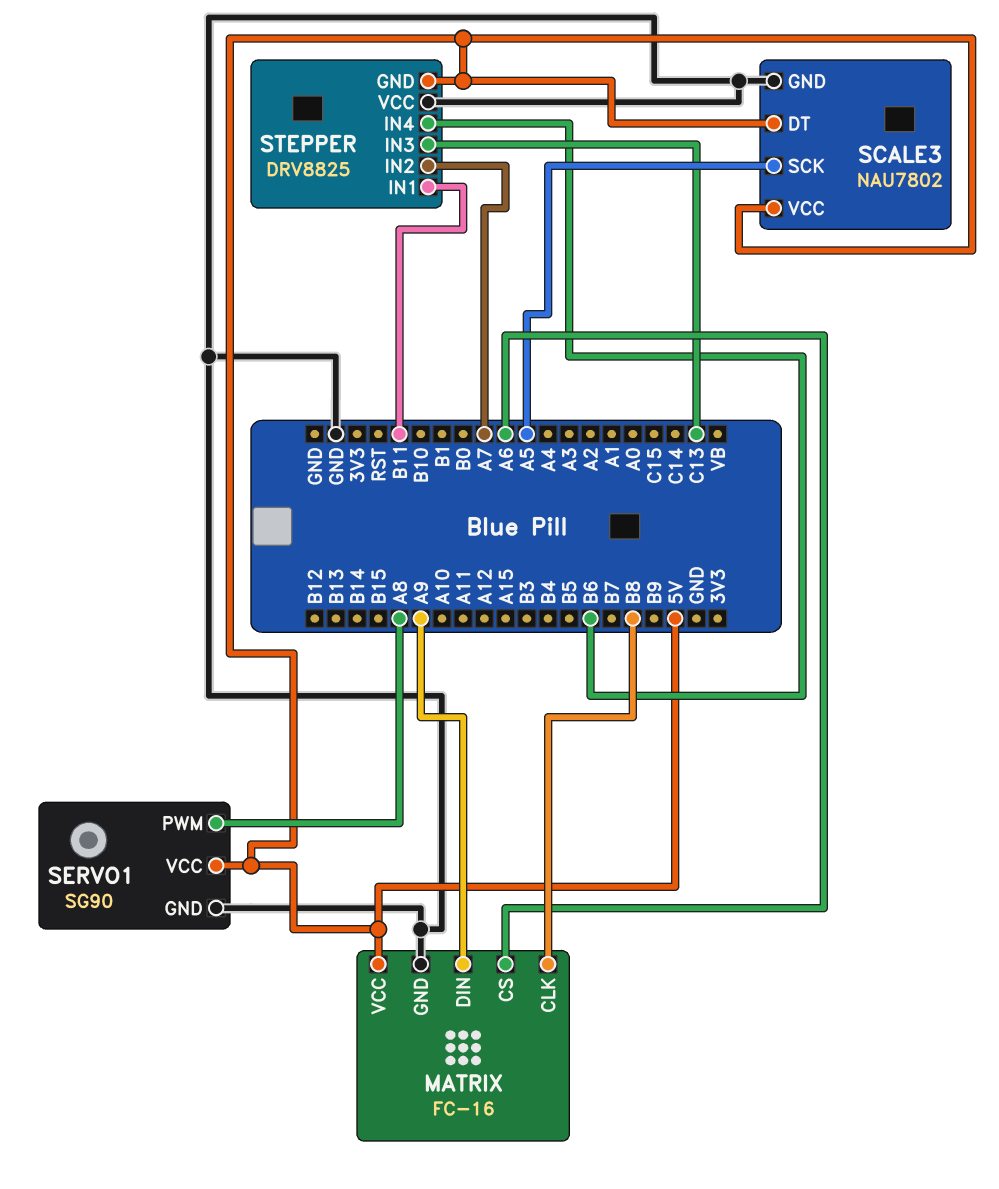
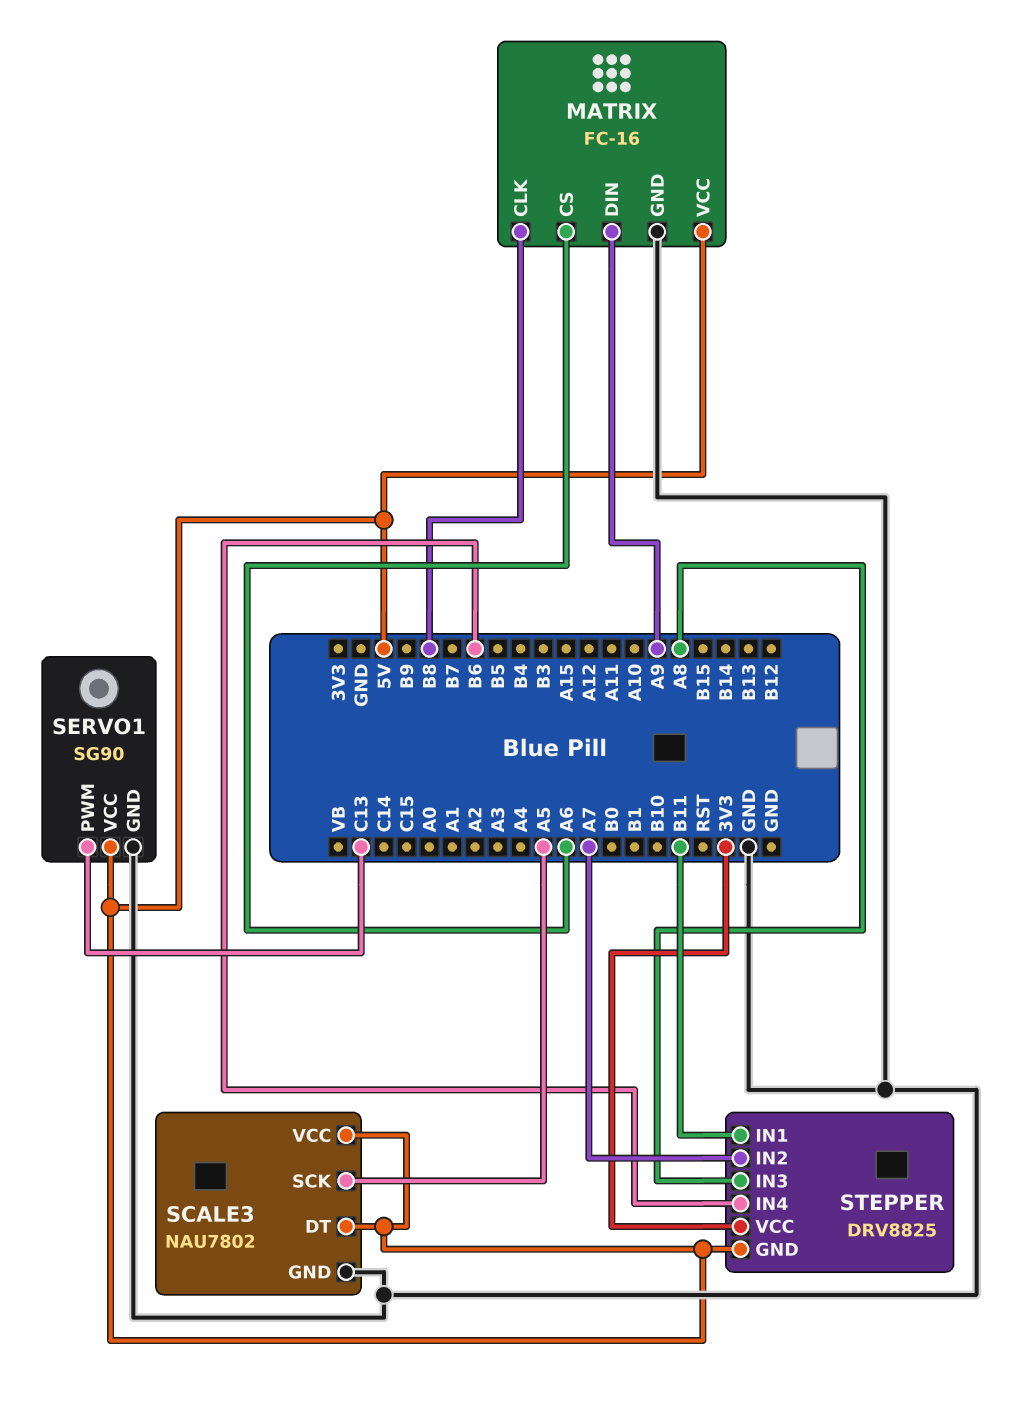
SERVO1 pin PWM: A8 -> C13
STEPPER pin IN3: C13 -> A8
STEPPER pin VCC: GND -> 3V3

